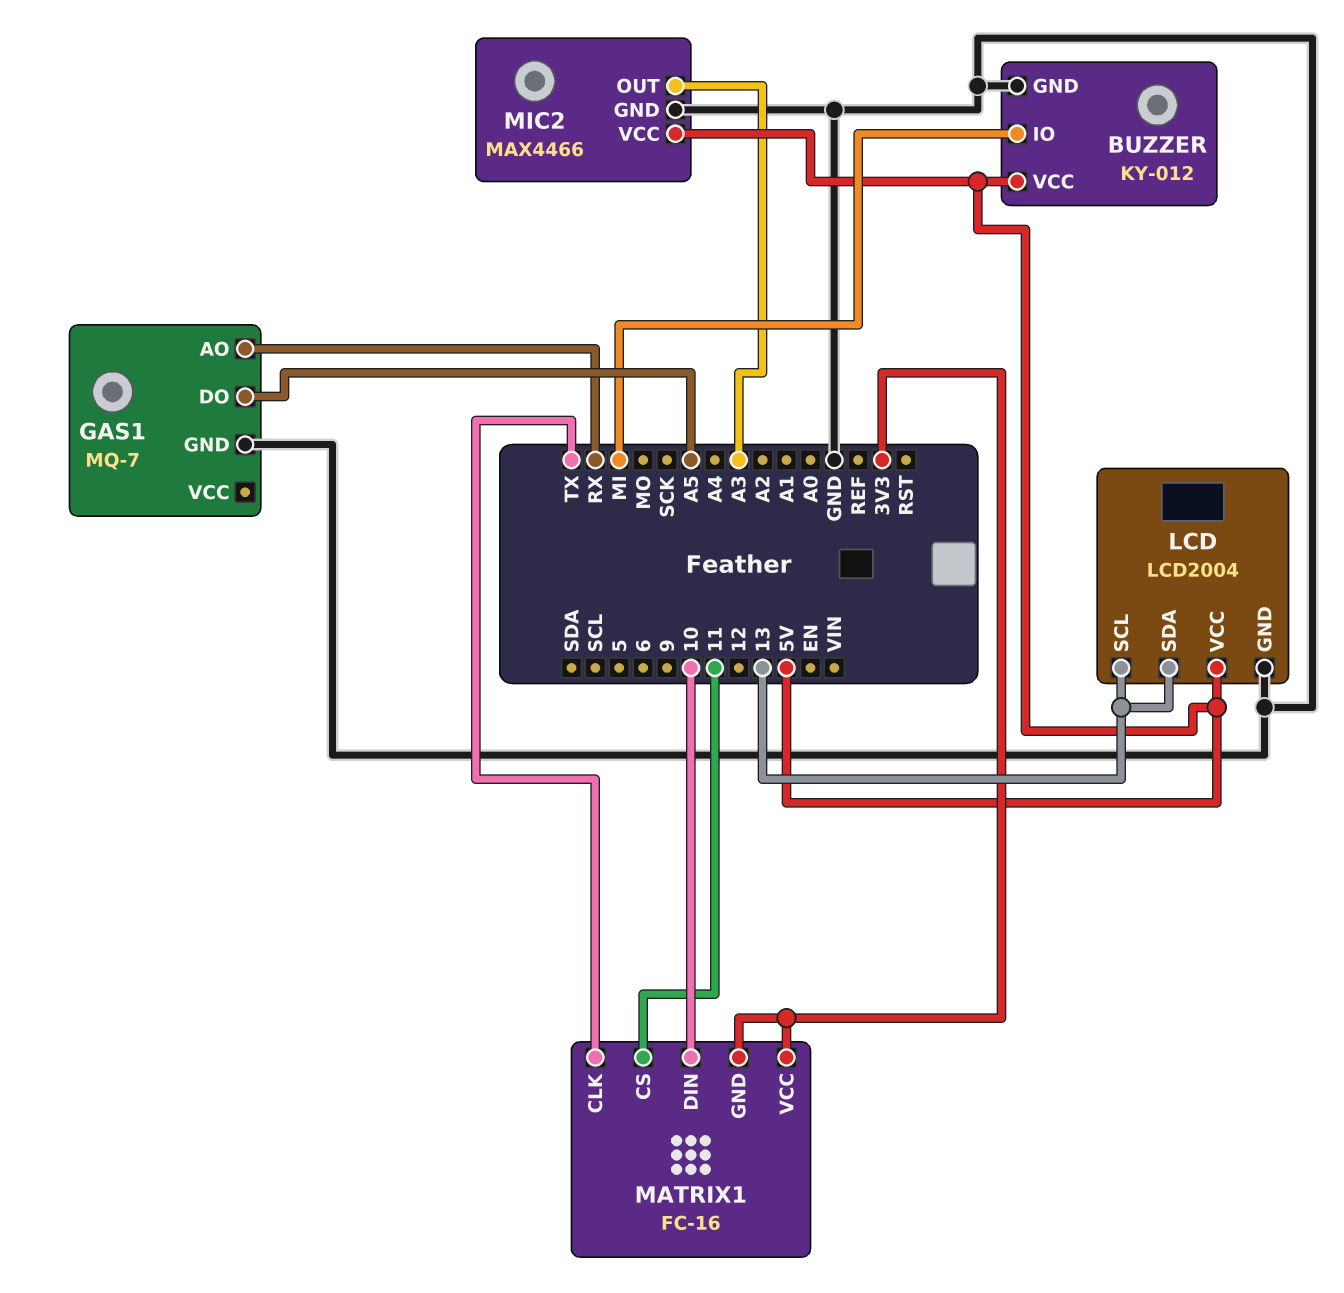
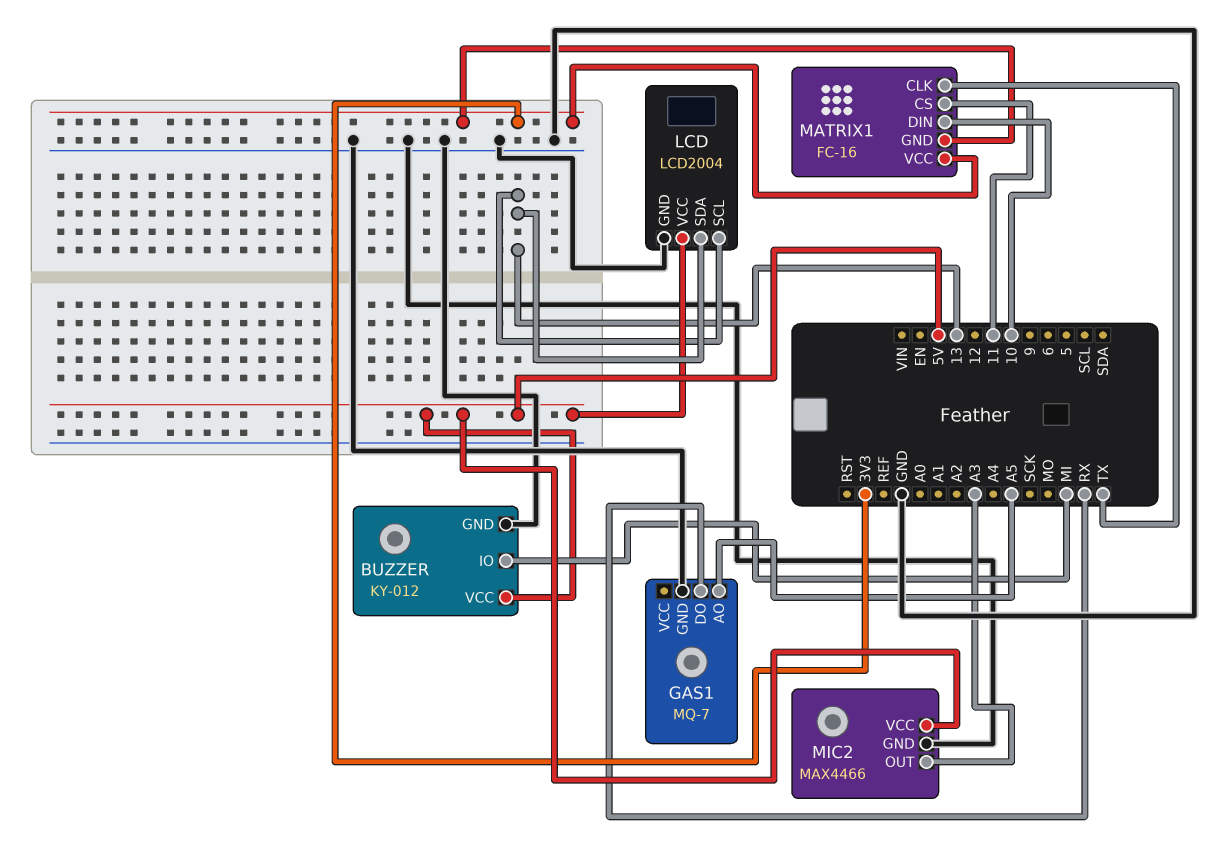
GAS1 pin AO: RX -> A5
GAS1 pin DO: A5 -> RX

